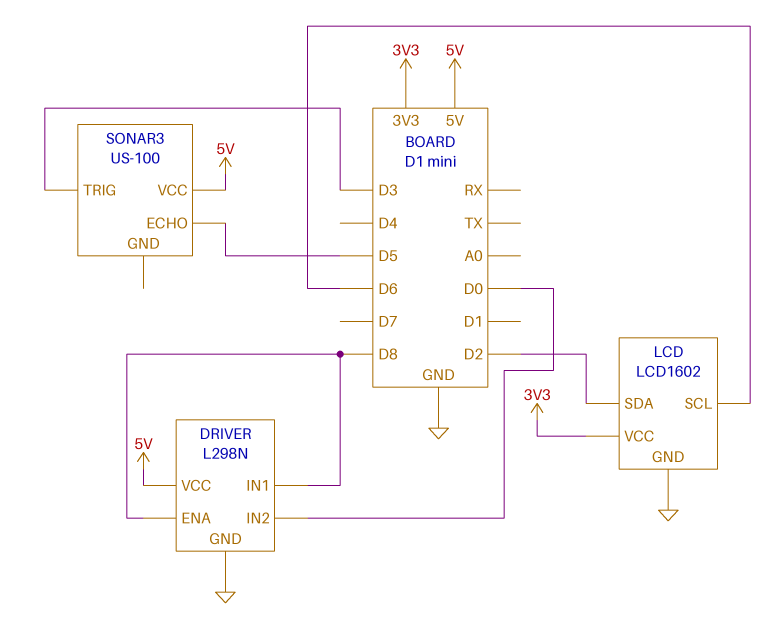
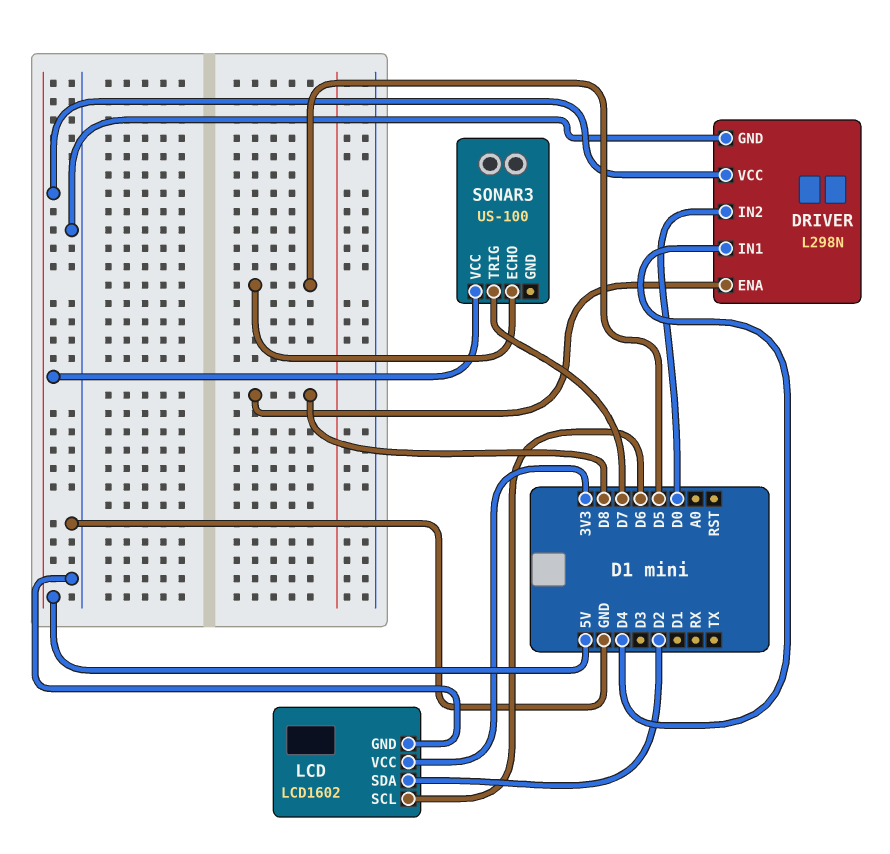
DRIVER pin IN1: D8 -> D4
SONAR3 pin TRIG: D3 -> D7

